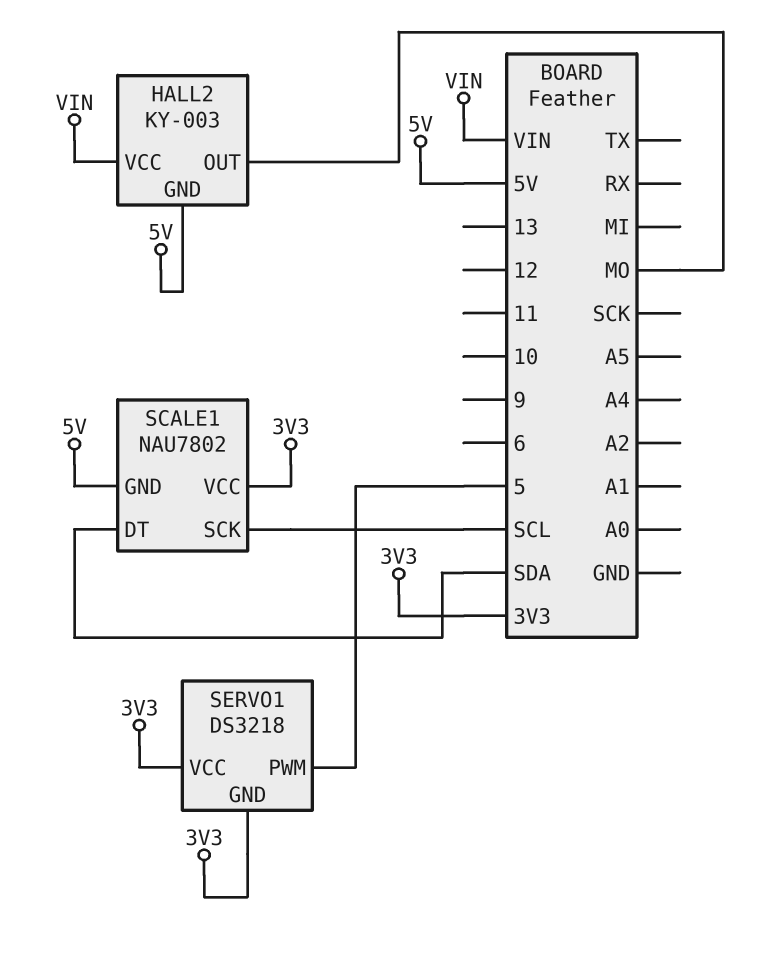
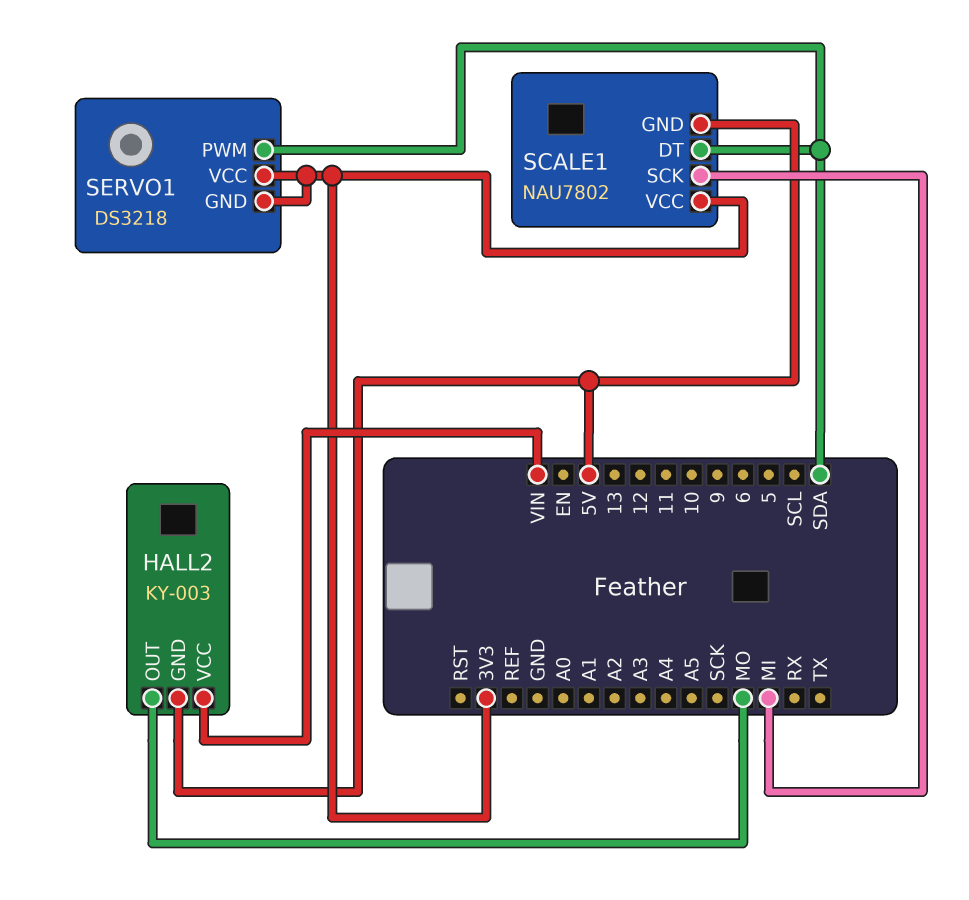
SCALE1 pin SCK: SCL -> MI
SERVO1 pin PWM: 5 -> SDA

